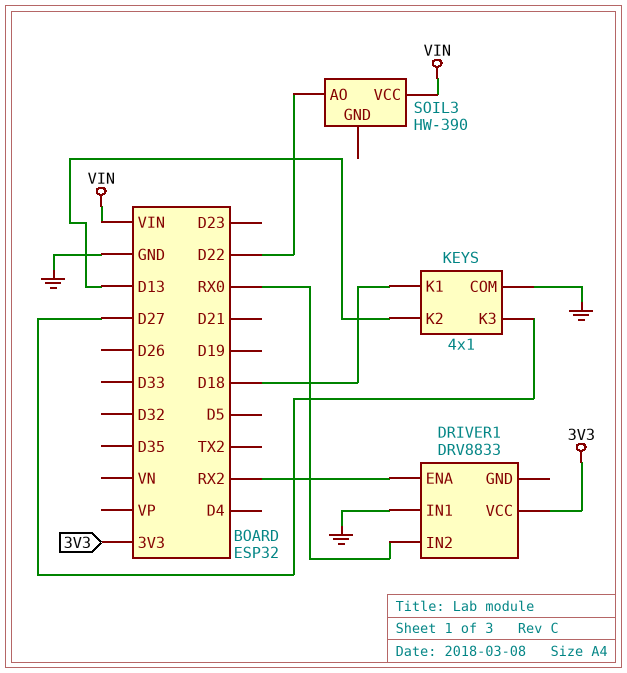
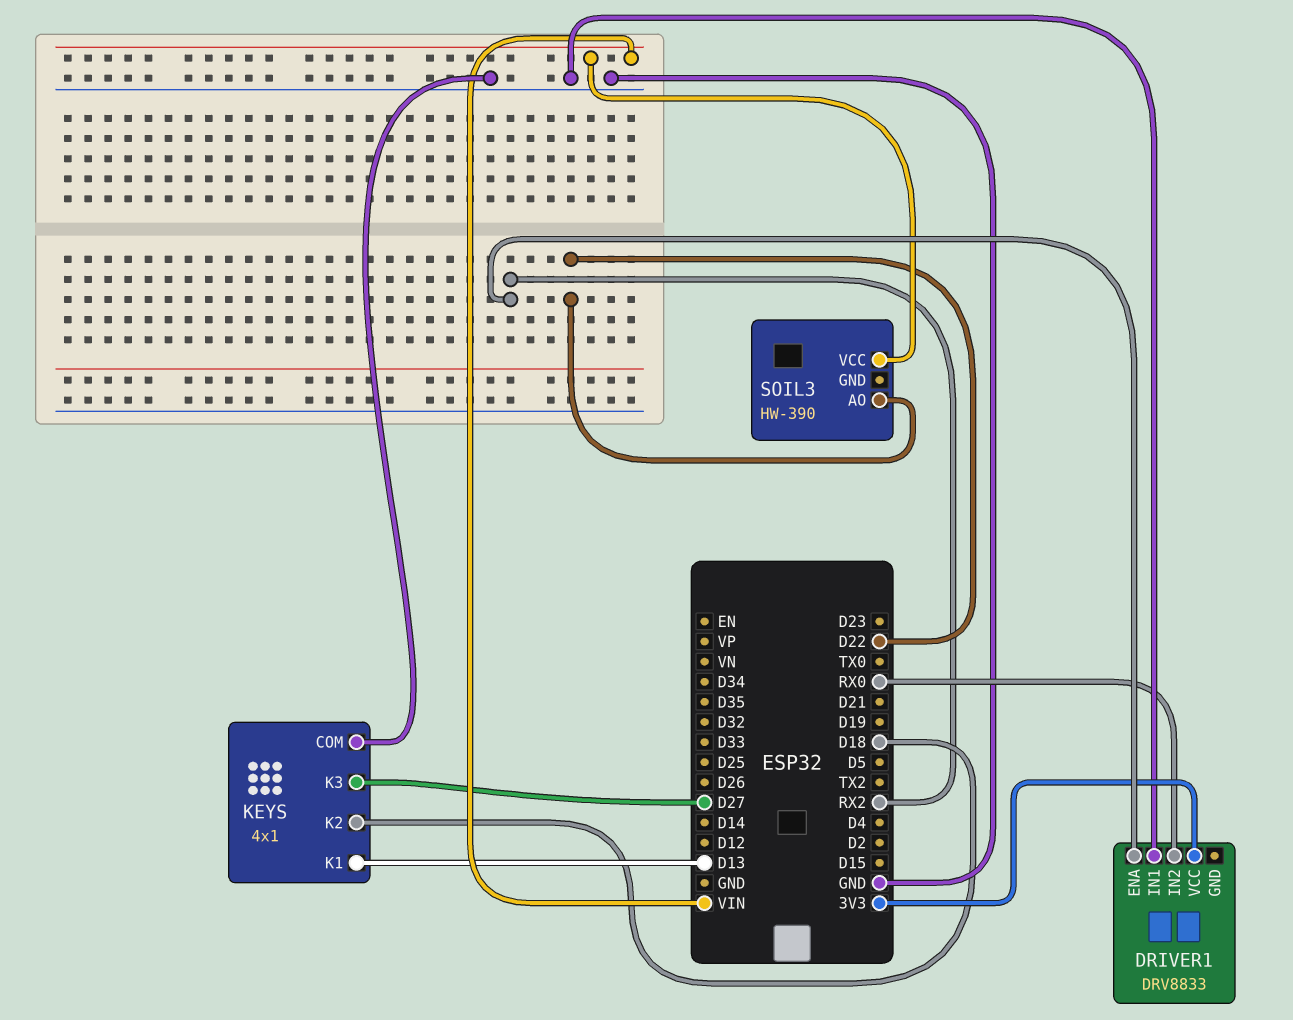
KEYS pin K1: D18 -> D13
KEYS pin K2: D13 -> D18

